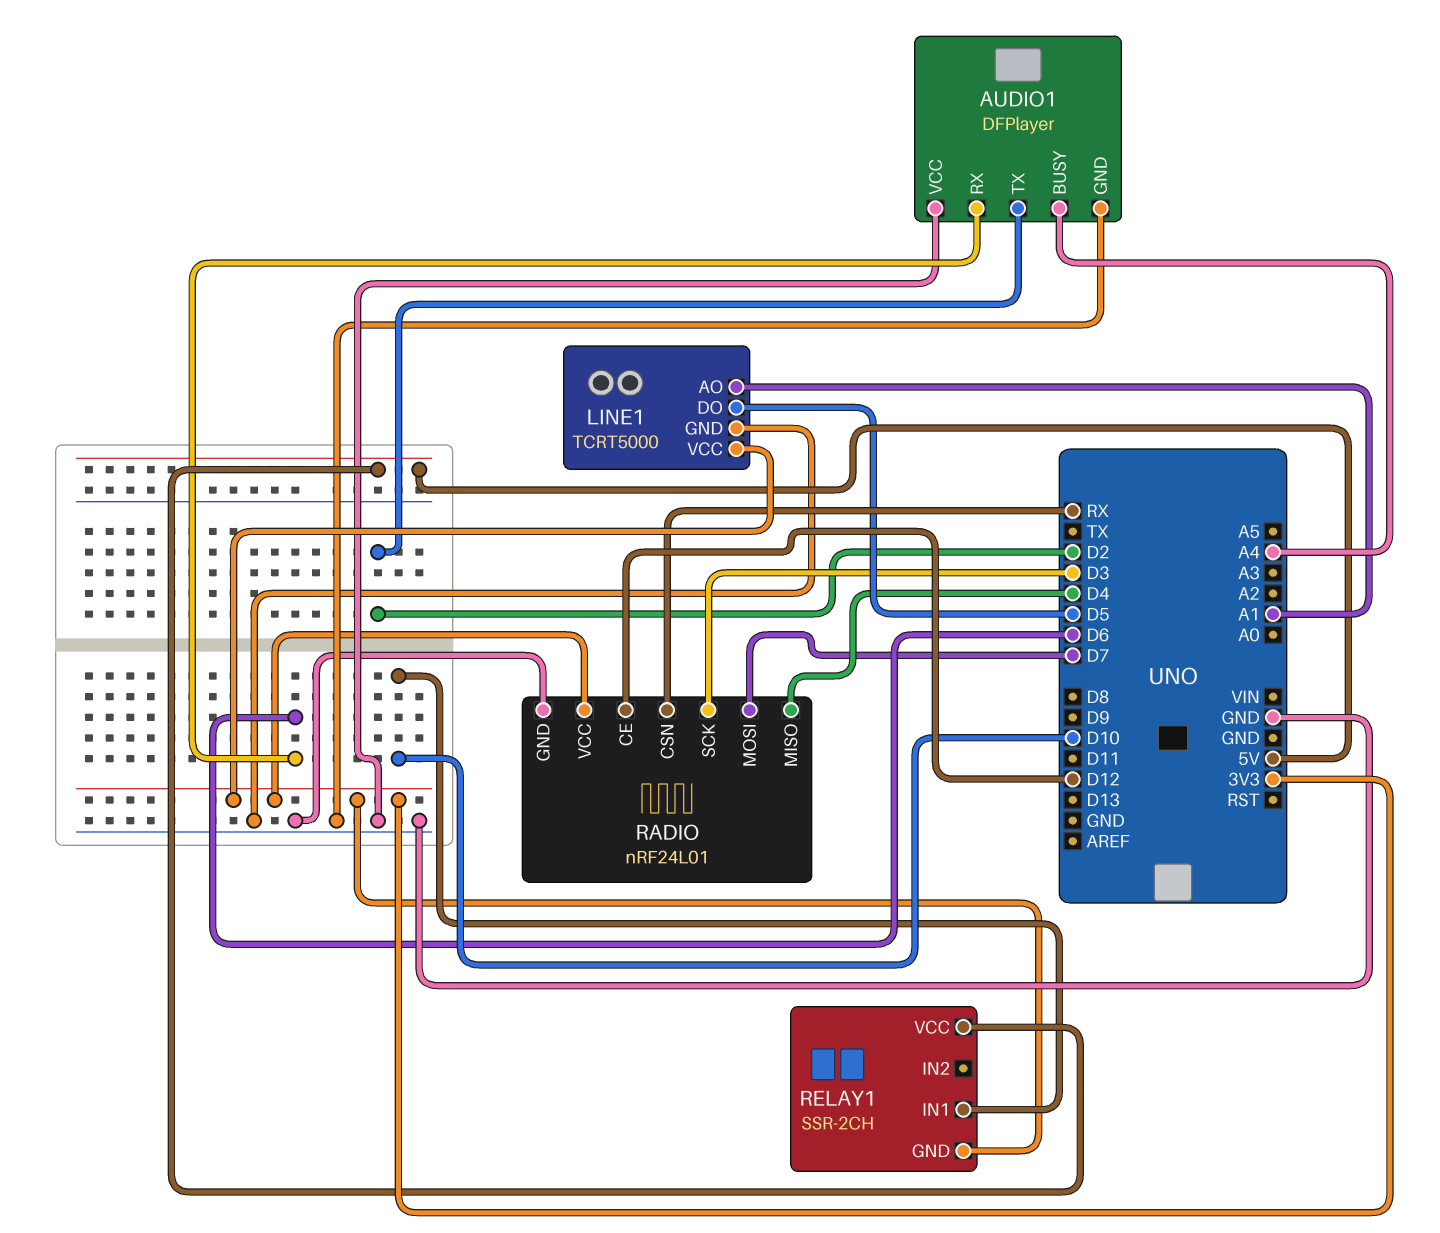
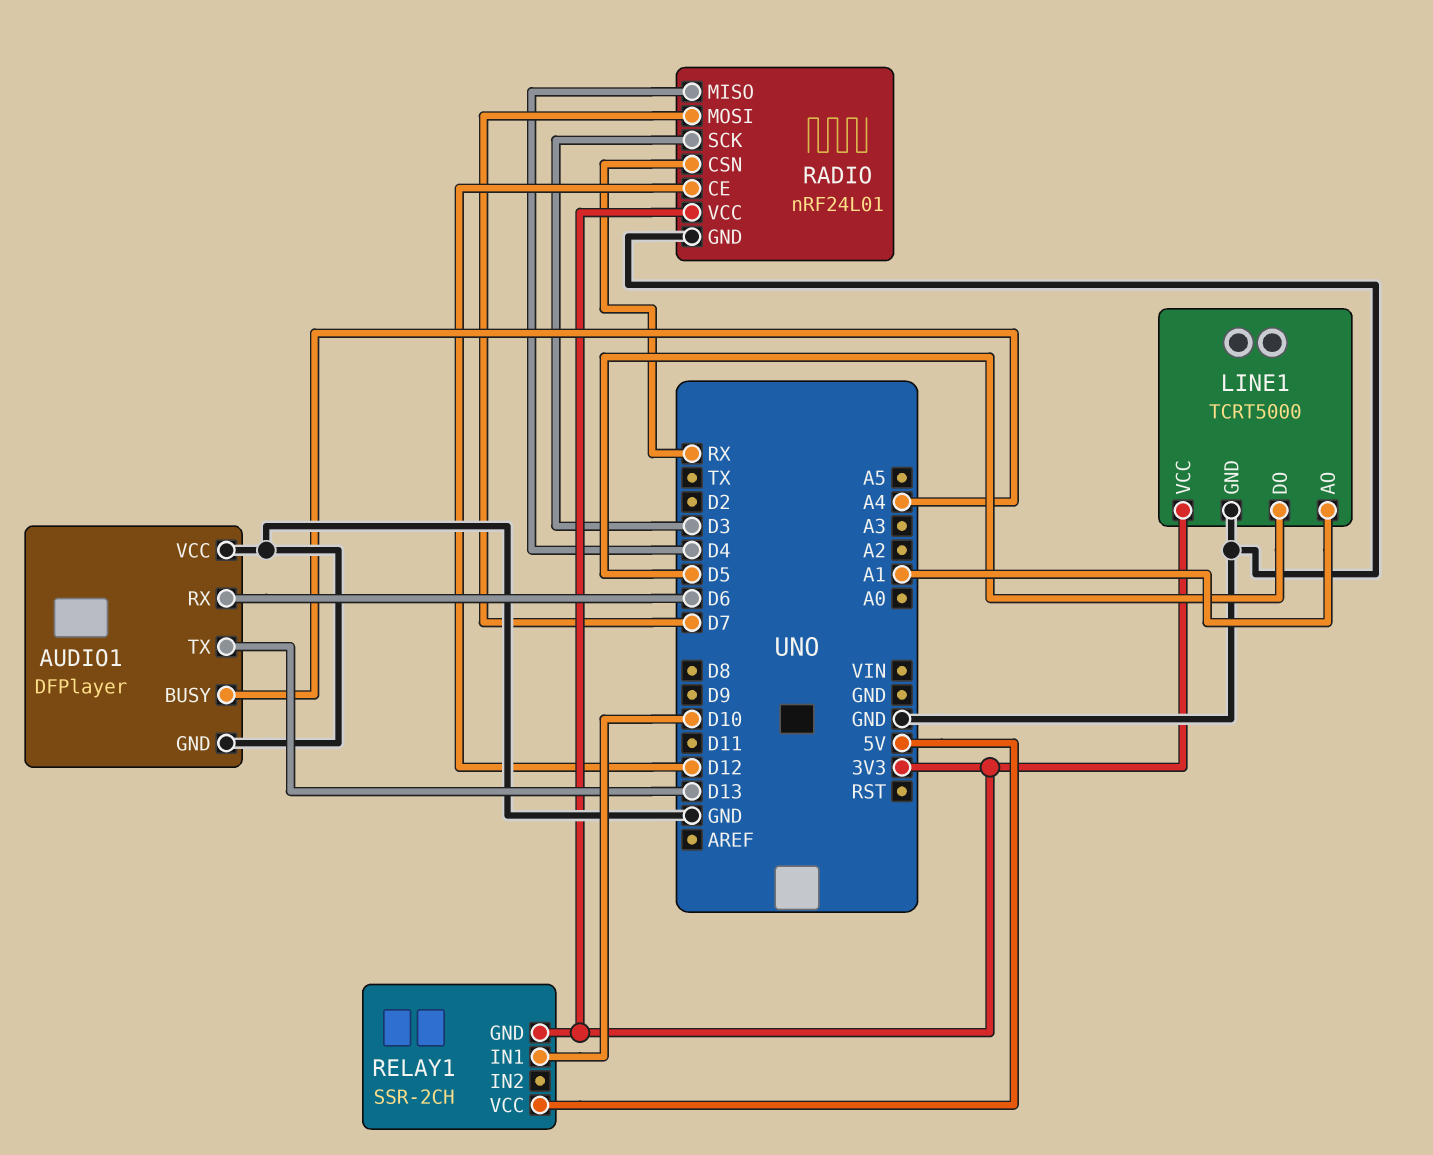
AUDIO1 pin TX: D2 -> D13

